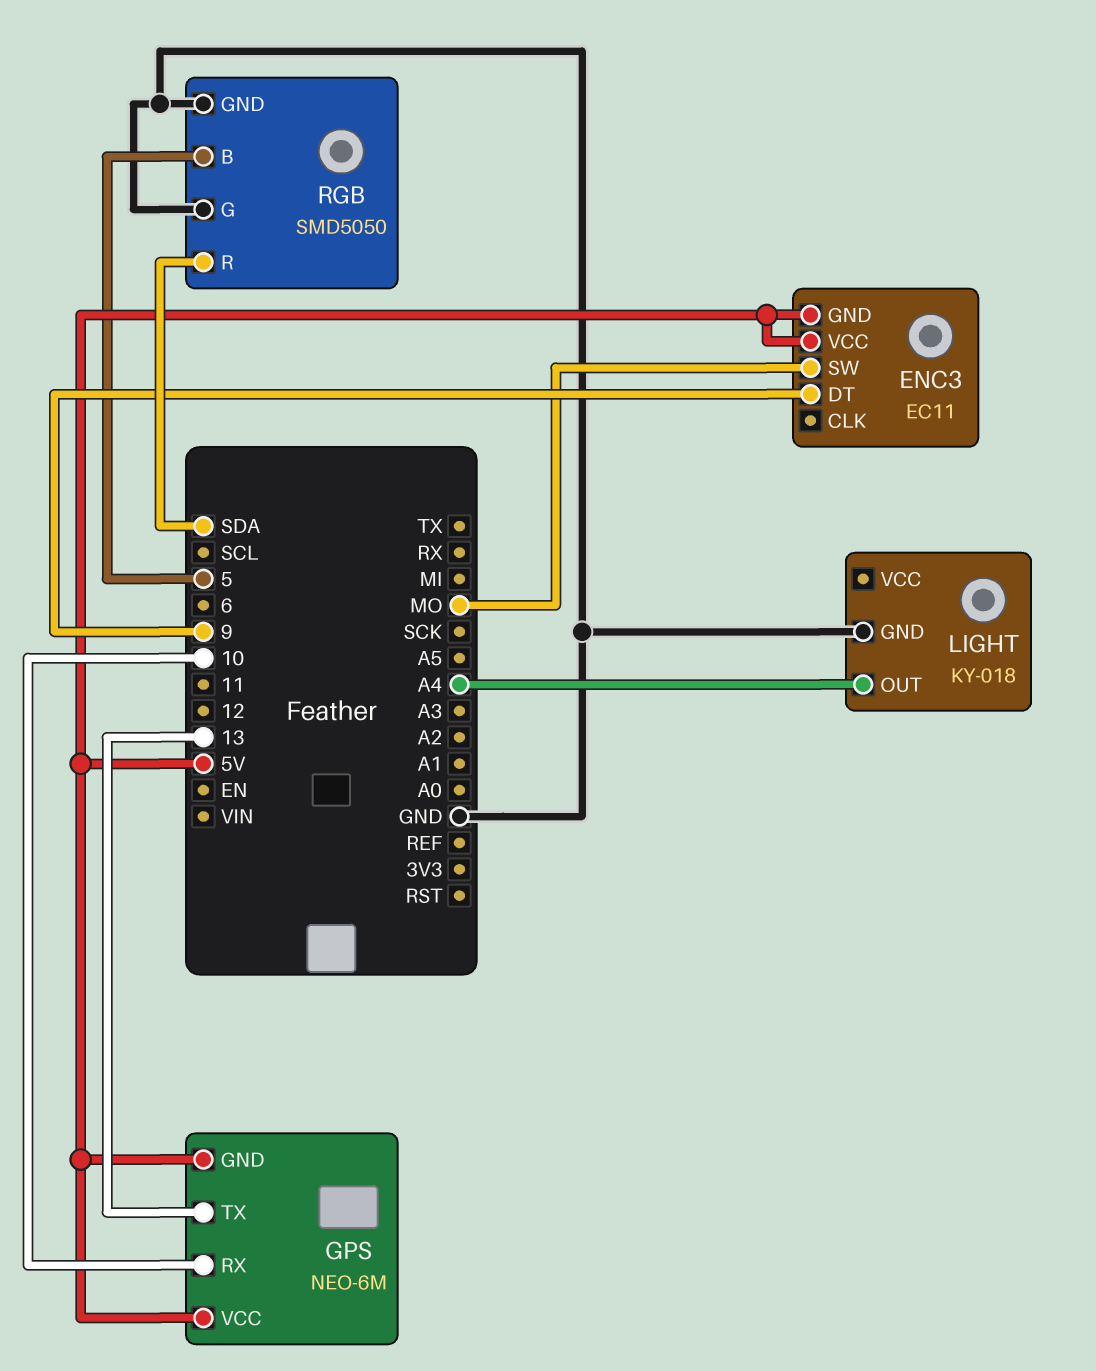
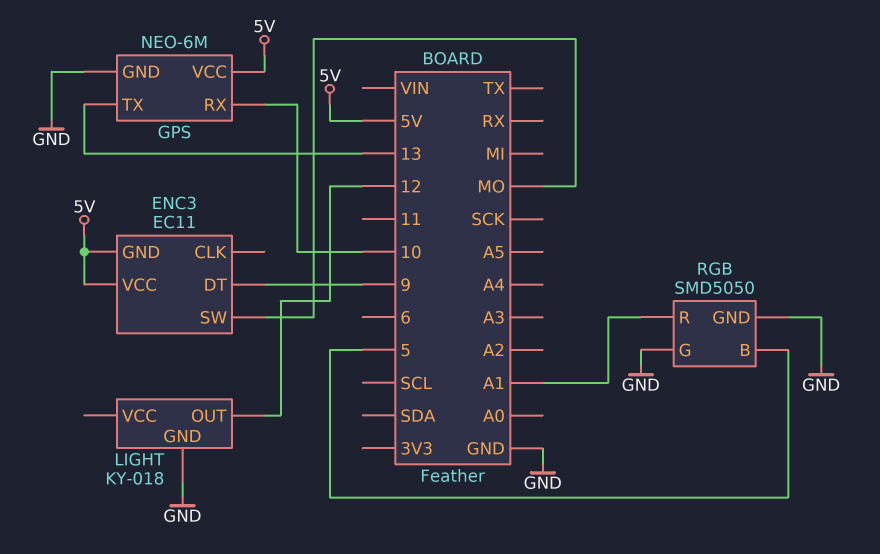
GPS pin GND: 5V -> GND
LIGHT pin OUT: A4 -> 12
RGB pin R: SDA -> A1

